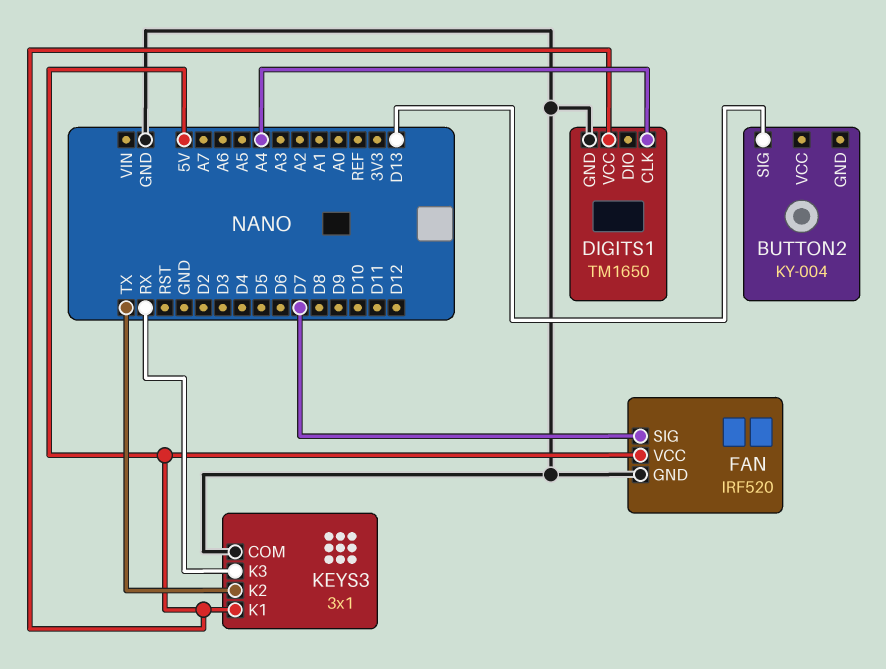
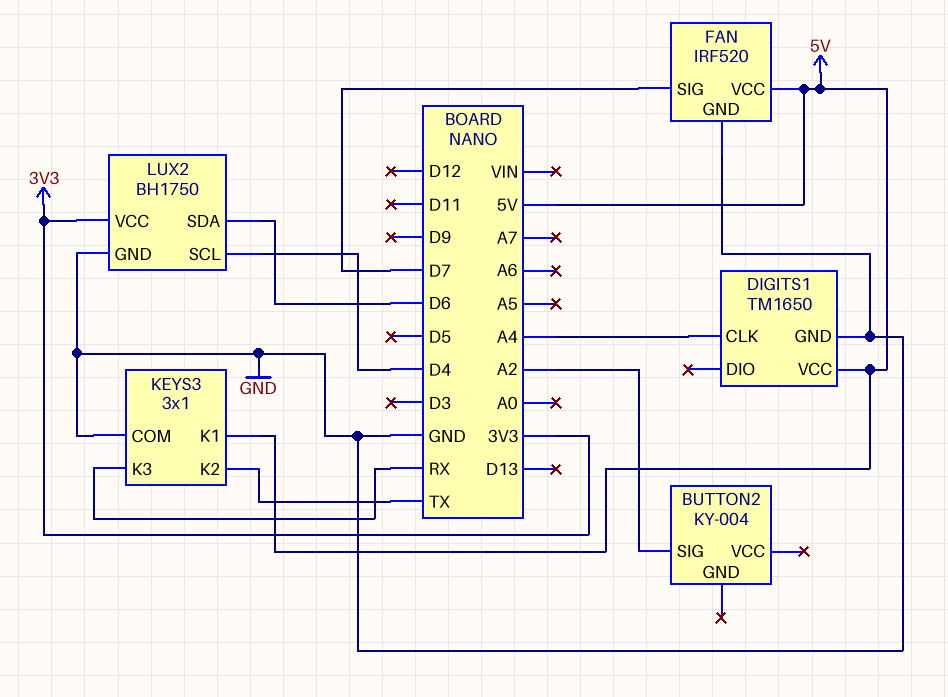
BUTTON2 pin SIG: D13 -> A2
LUX2: none -> BH1750
LUX2 pin GND: none -> GND
LUX2 pin SCL: none -> D4
LUX2 pin SDA: none -> D6
LUX2 pin VCC: none -> 3V3

